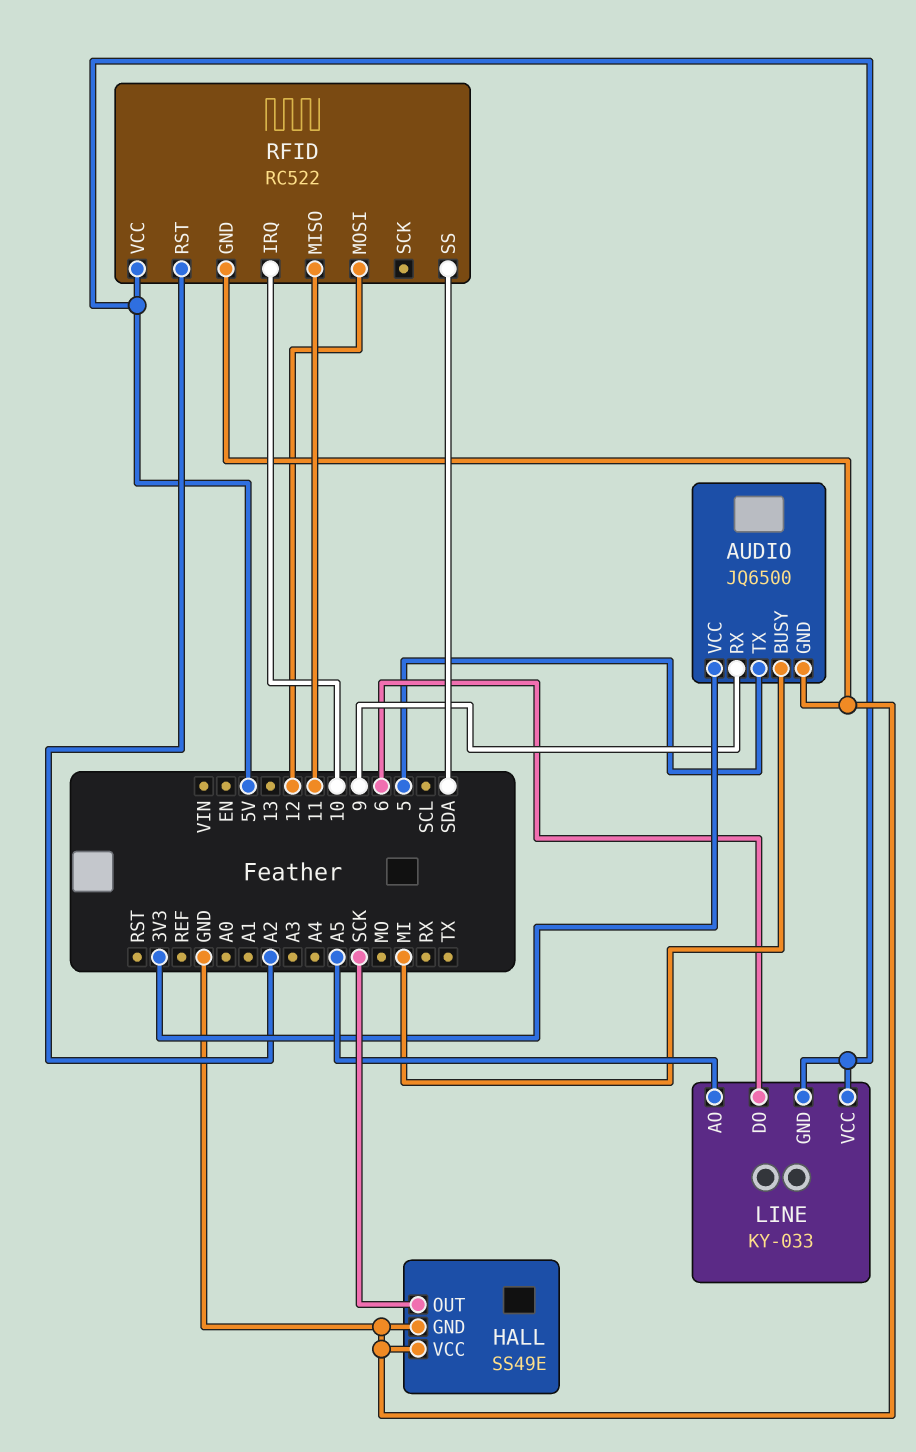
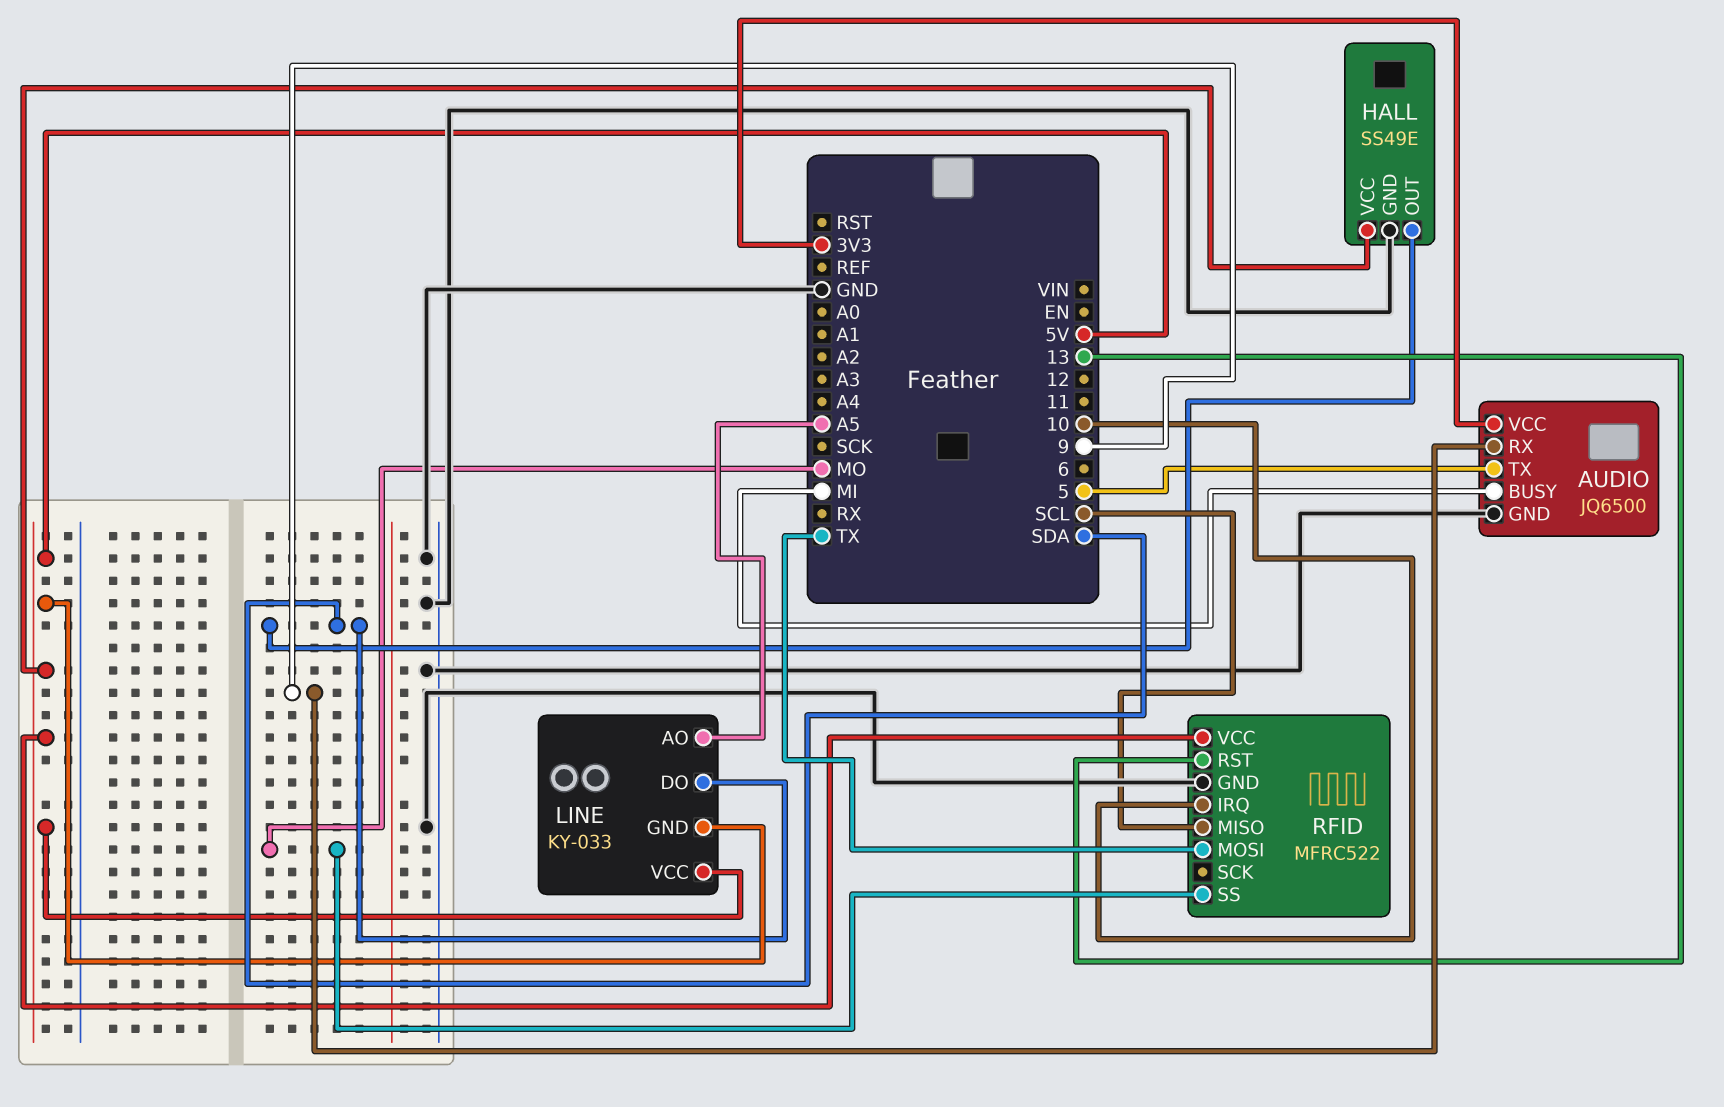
HALL pin OUT: SCK -> SDA
HALL pin VCC: GND -> 5V
LINE pin DO: 6 -> SDA
RFID: RC522 -> MFRC522
RFID pin MISO: 11 -> SCL
RFID pin MOSI: 12 -> TX
RFID pin RST: A2 -> 13
RFID pin SS: SDA -> MO

